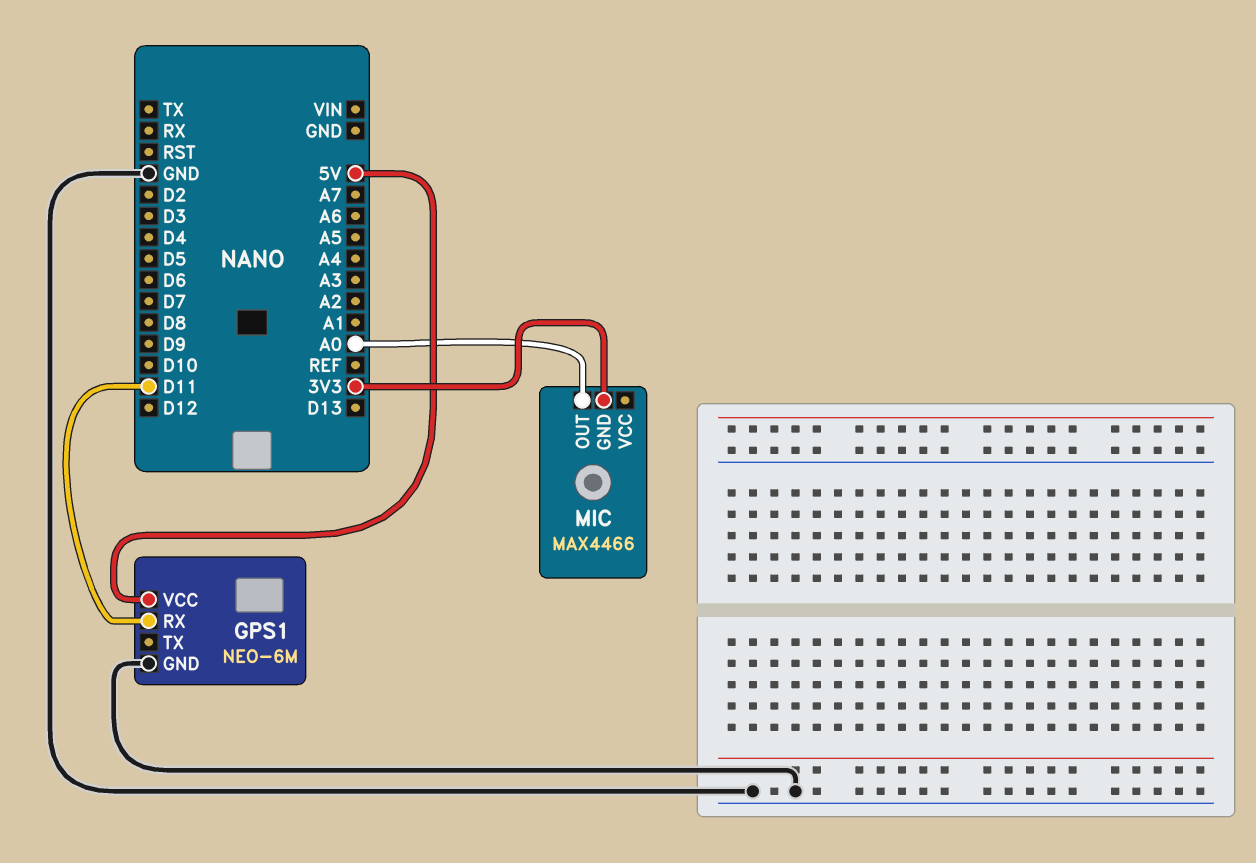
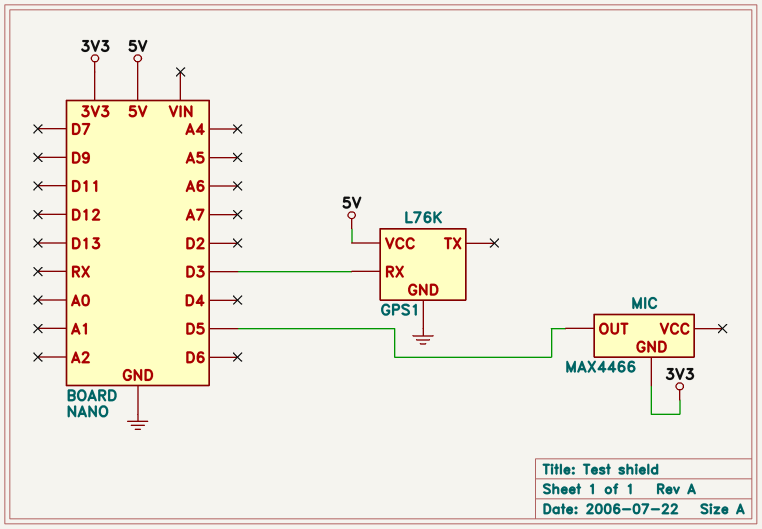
GPS1: NEO-6M -> L76K
GPS1 pin RX: D11 -> D3
MIC pin OUT: A0 -> D5

